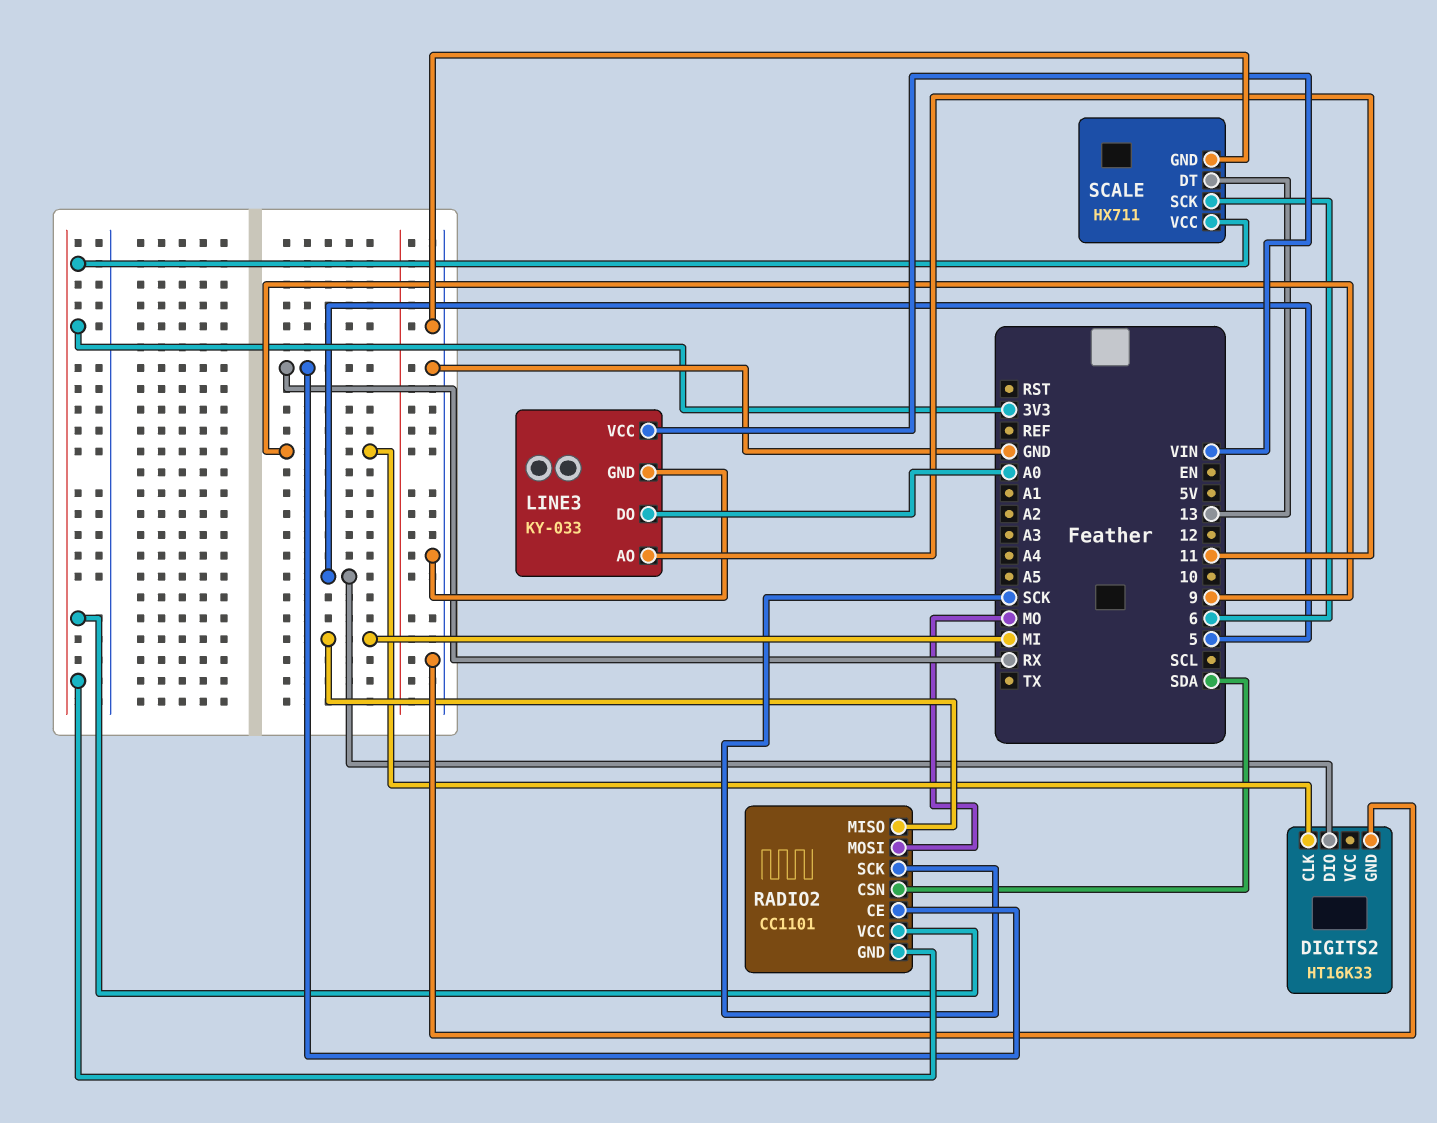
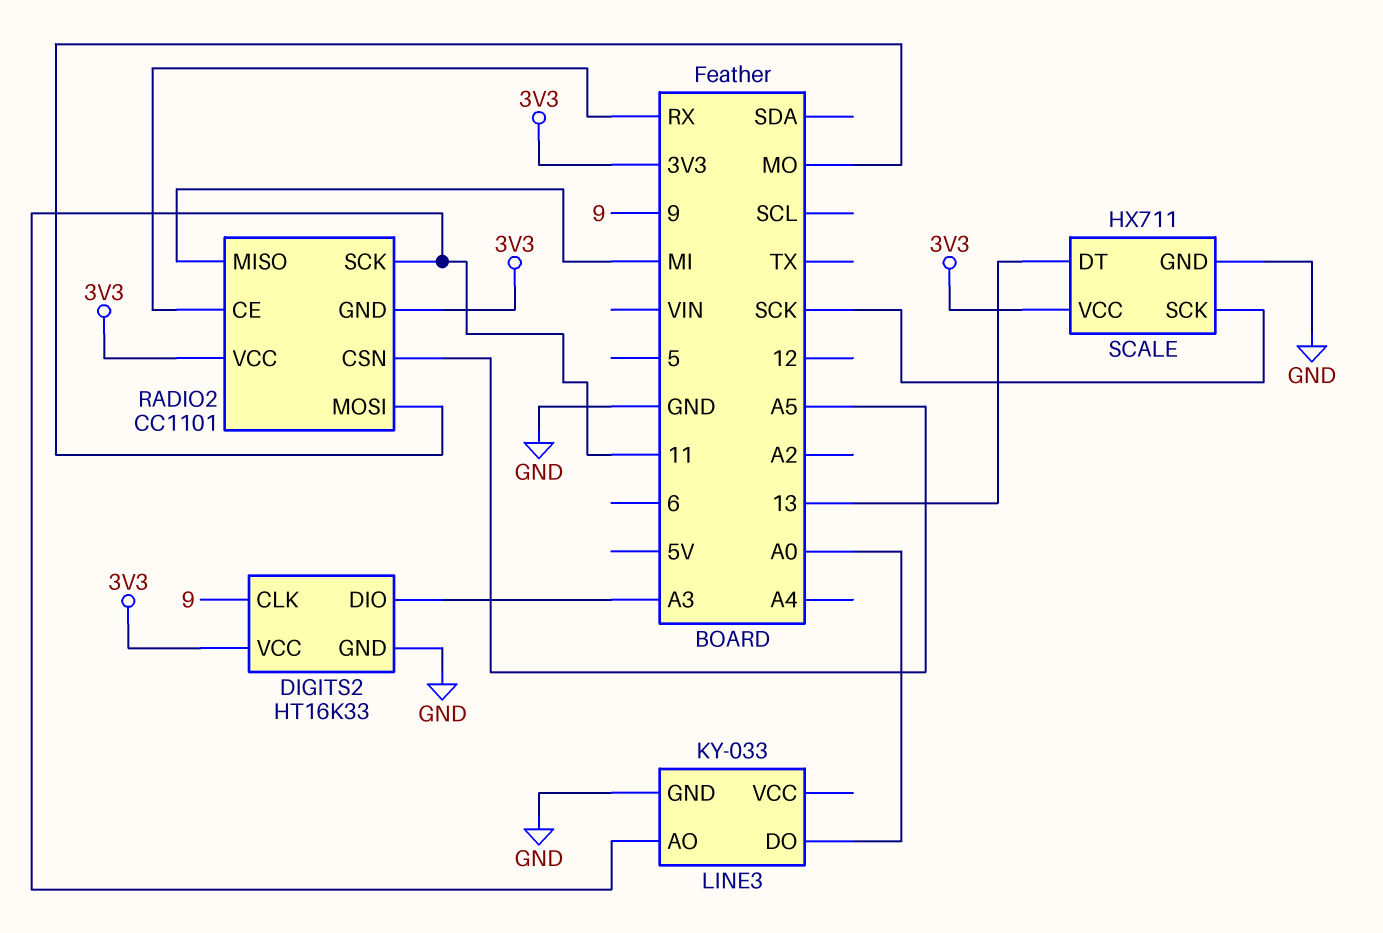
DIGITS2 pin DIO: 5 -> A3
DIGITS2 pin VCC: none -> 3V3
LINE3 pin VCC: VIN -> none
RADIO2 pin CSN: SDA -> A5
RADIO2 pin SCK: SCK -> 11
SCALE pin SCK: 6 -> SCK

